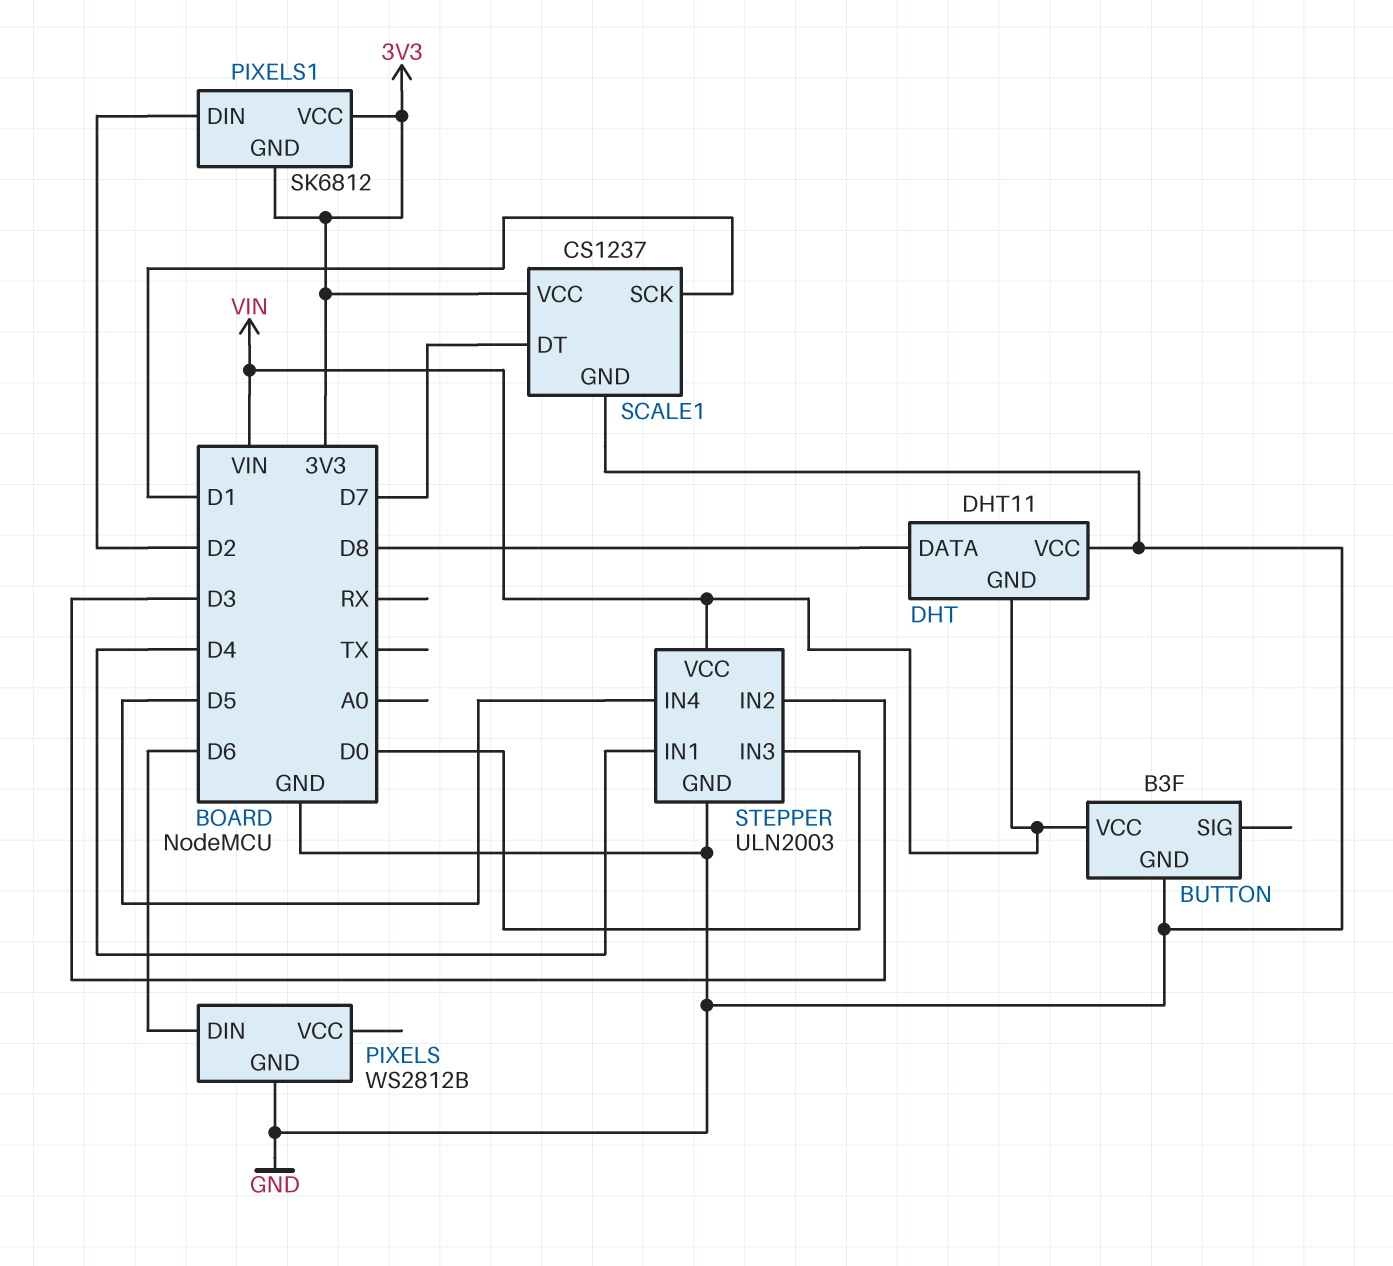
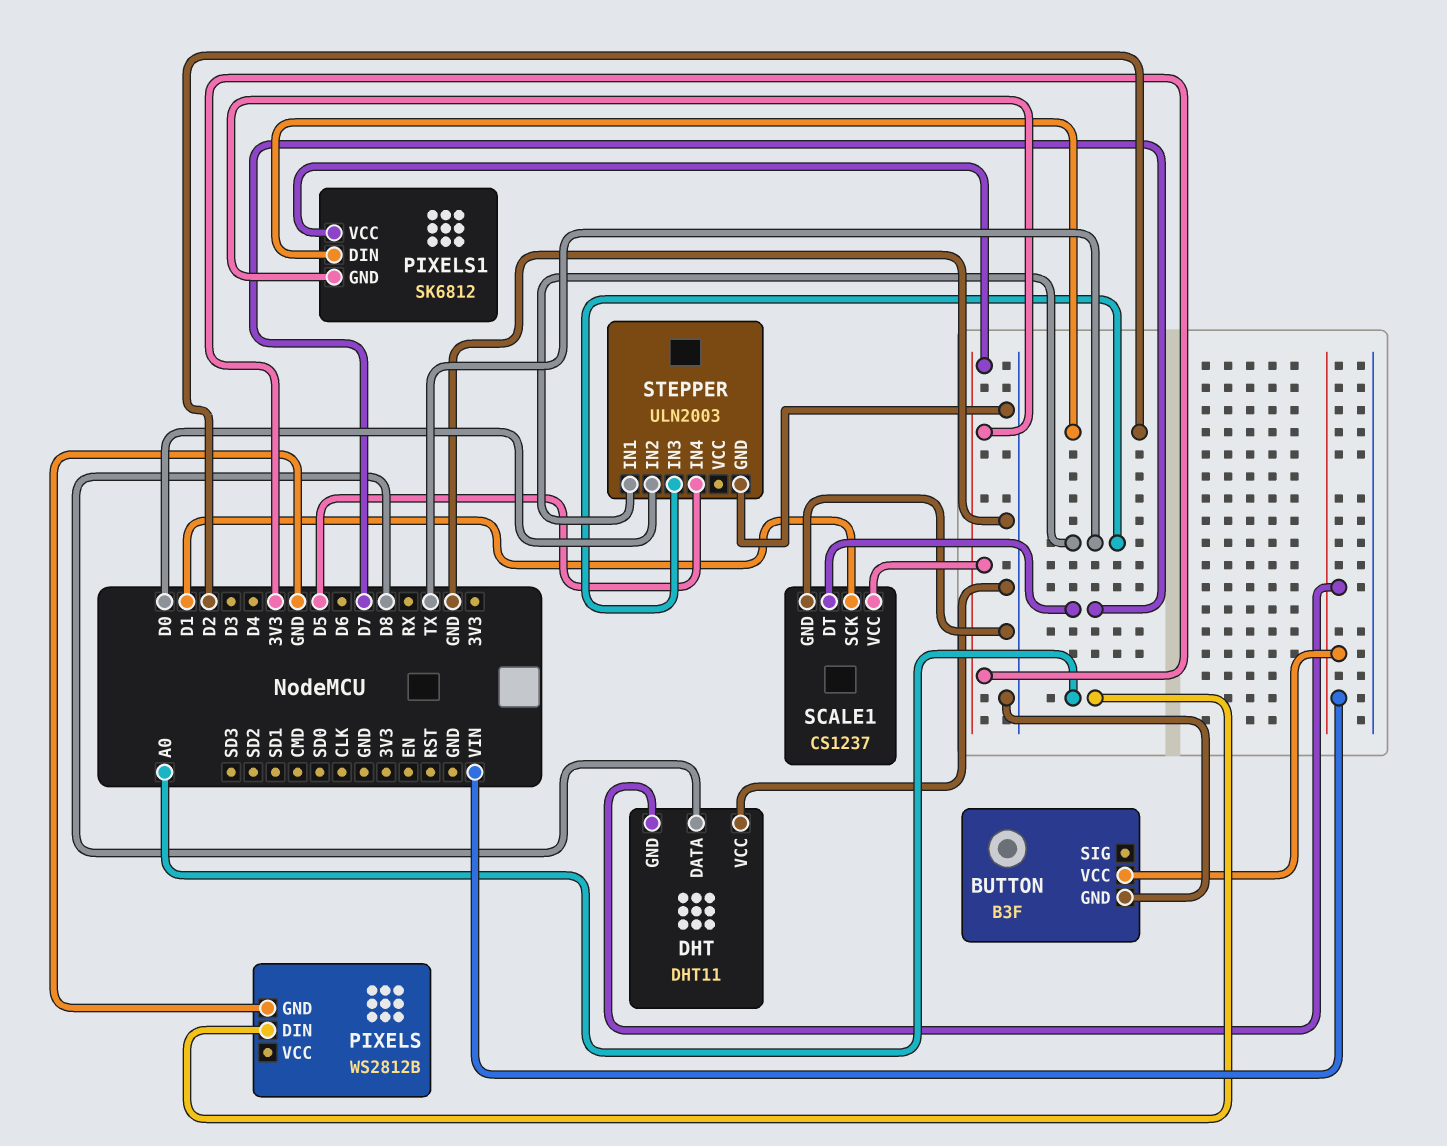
PIXELS pin DIN: D6 -> A0
STEPPER pin IN1: D4 -> TX
STEPPER pin IN2: D3 -> D0
STEPPER pin IN3: D0 -> TX
STEPPER pin VCC: VIN -> none

